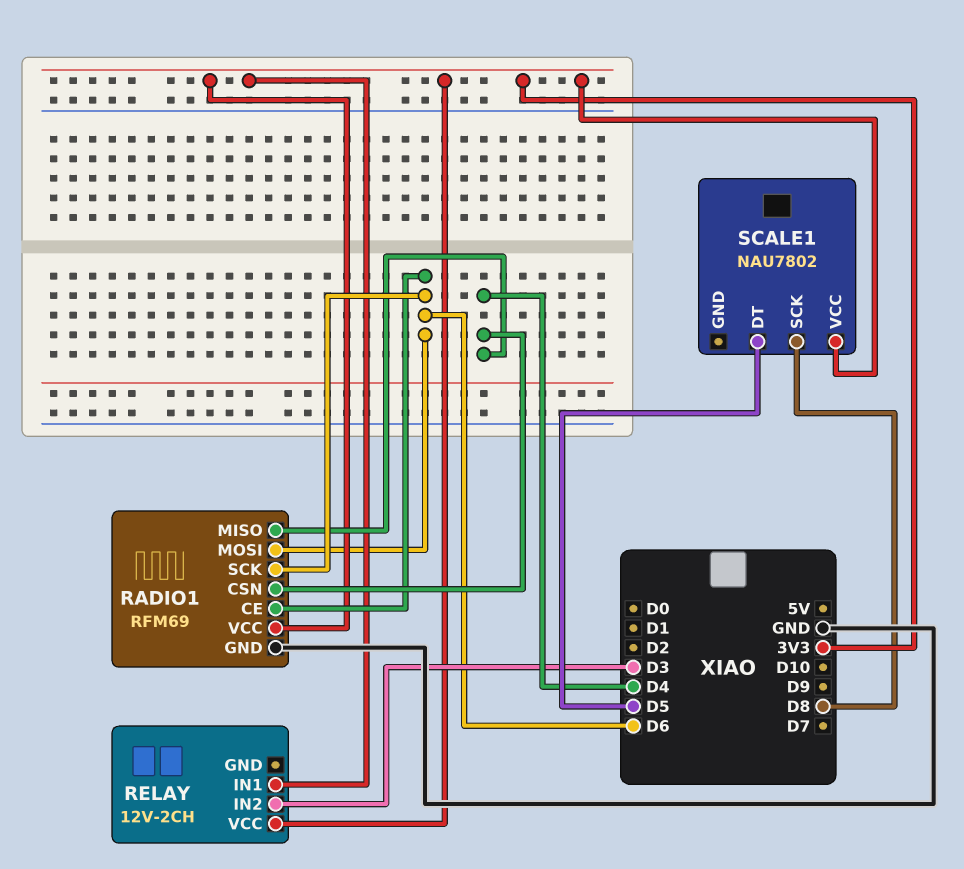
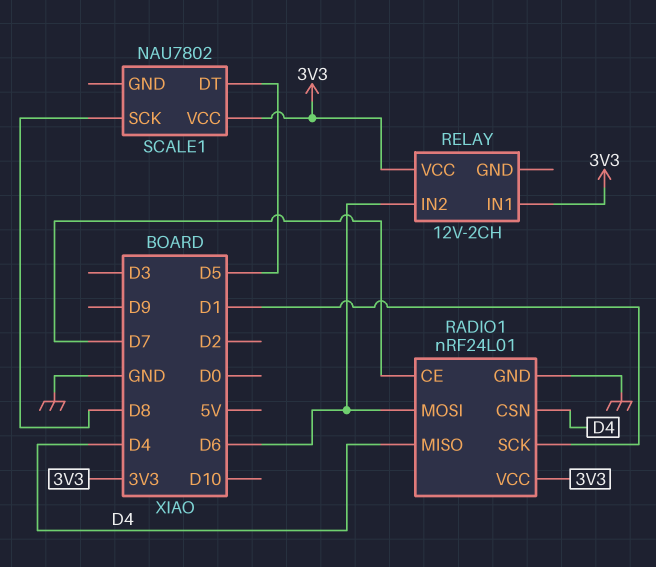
RADIO1: RFM69 -> nRF24L01
RADIO1 pin CE: D6 -> D7
RADIO1 pin SCK: D6 -> D1
RELAY pin IN2: D3 -> D6

